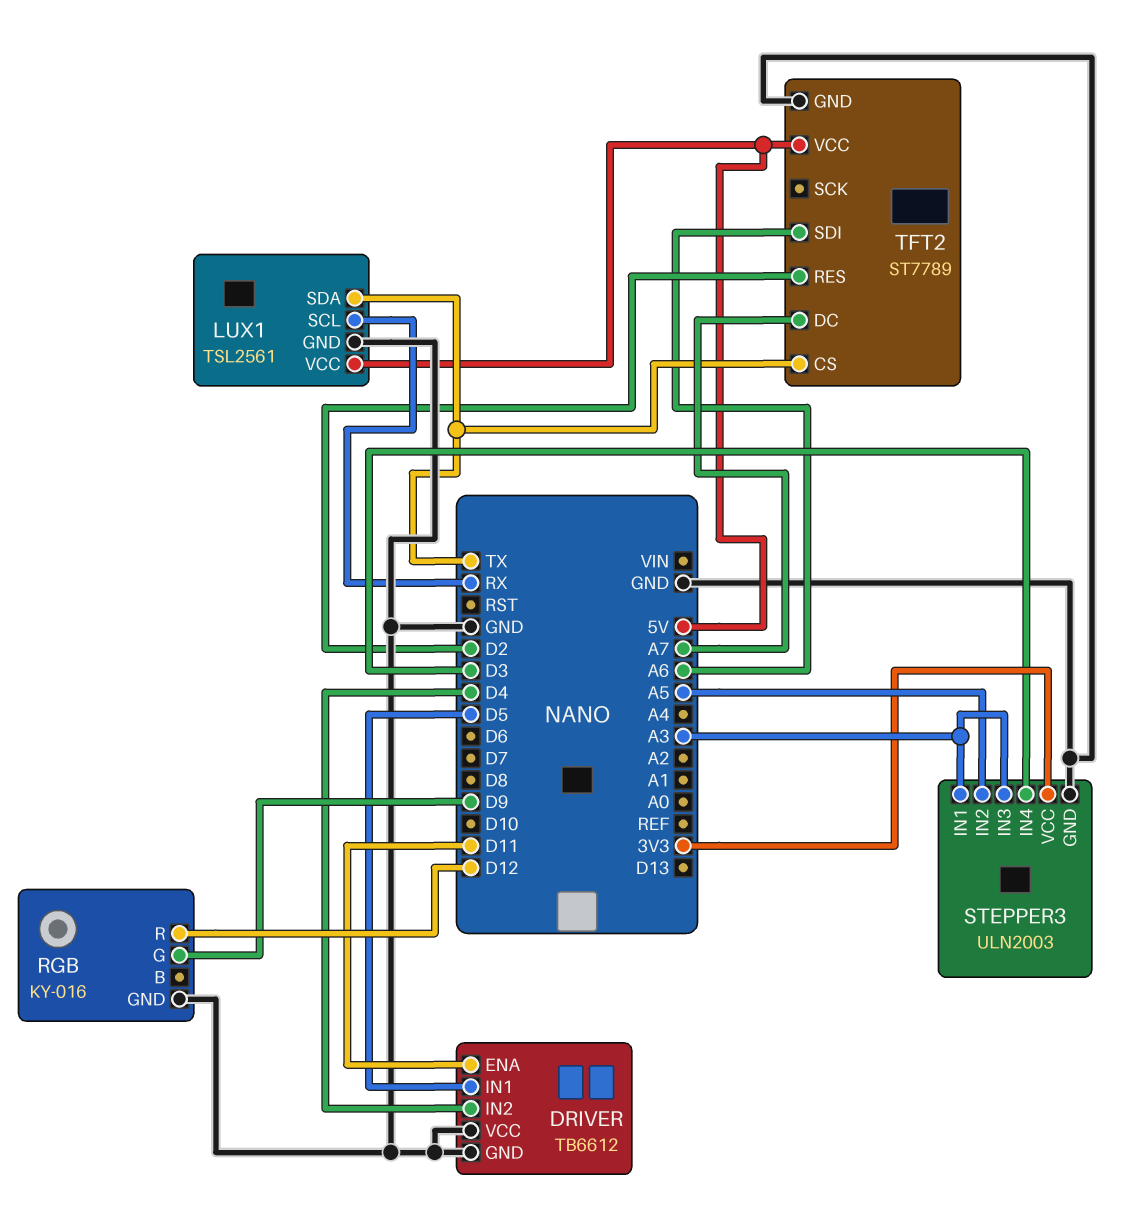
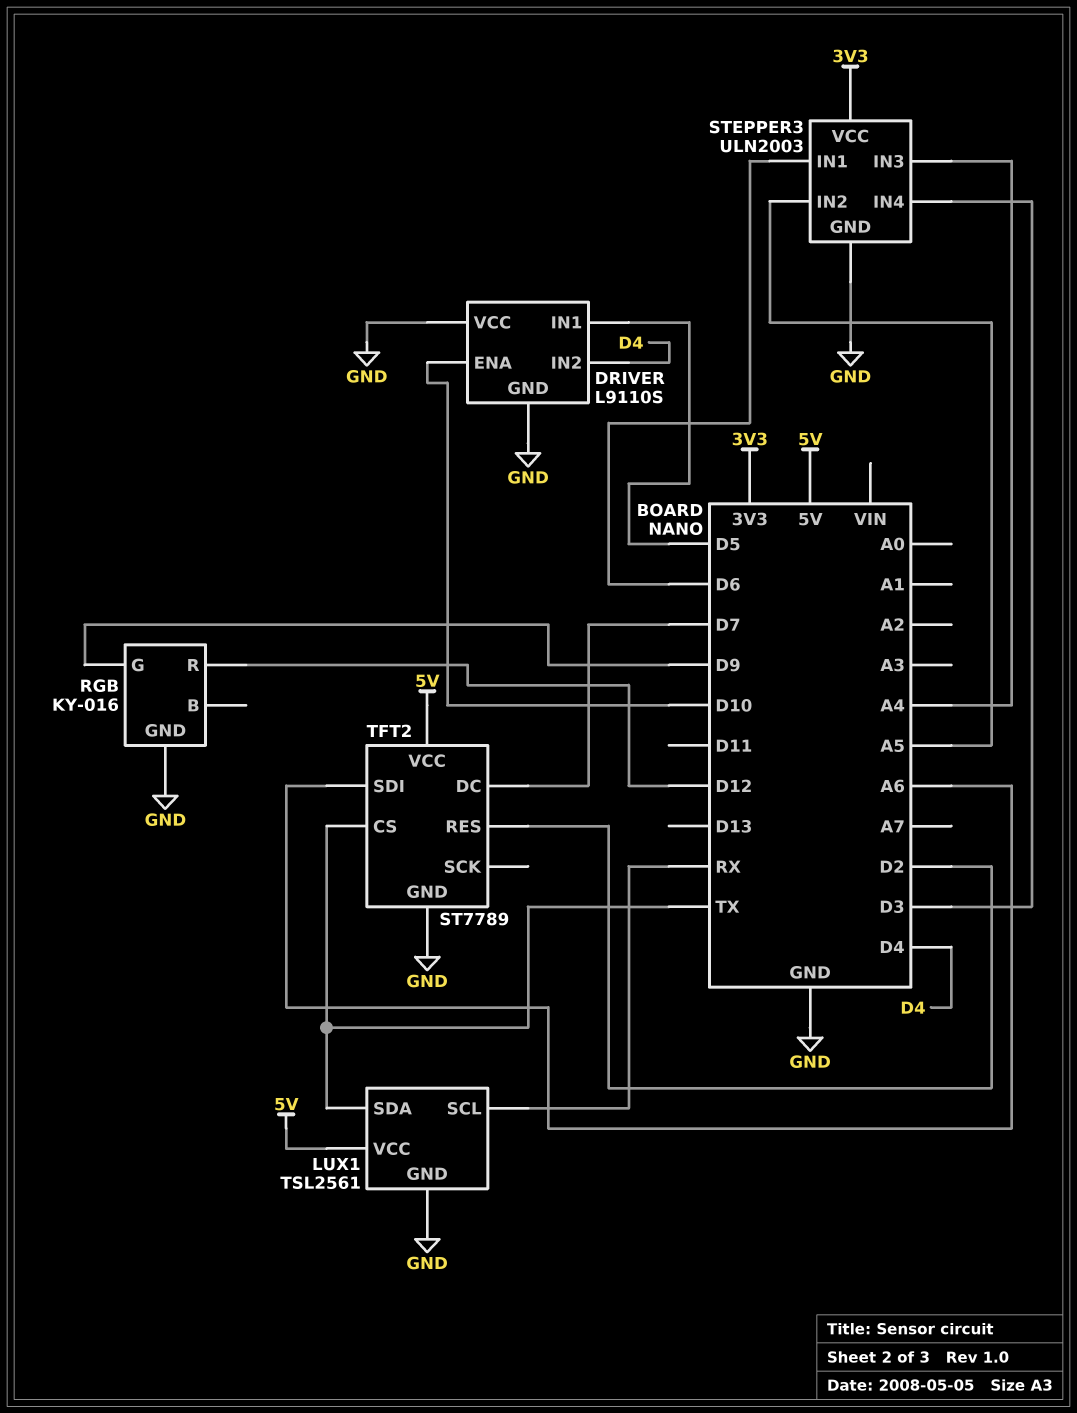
DRIVER: TB6612 -> L9110S
DRIVER pin ENA: D11 -> D10
STEPPER3 pin IN1: A3 -> D6
STEPPER3 pin IN3: A3 -> A4
TFT2 pin DC: A7 -> D7

